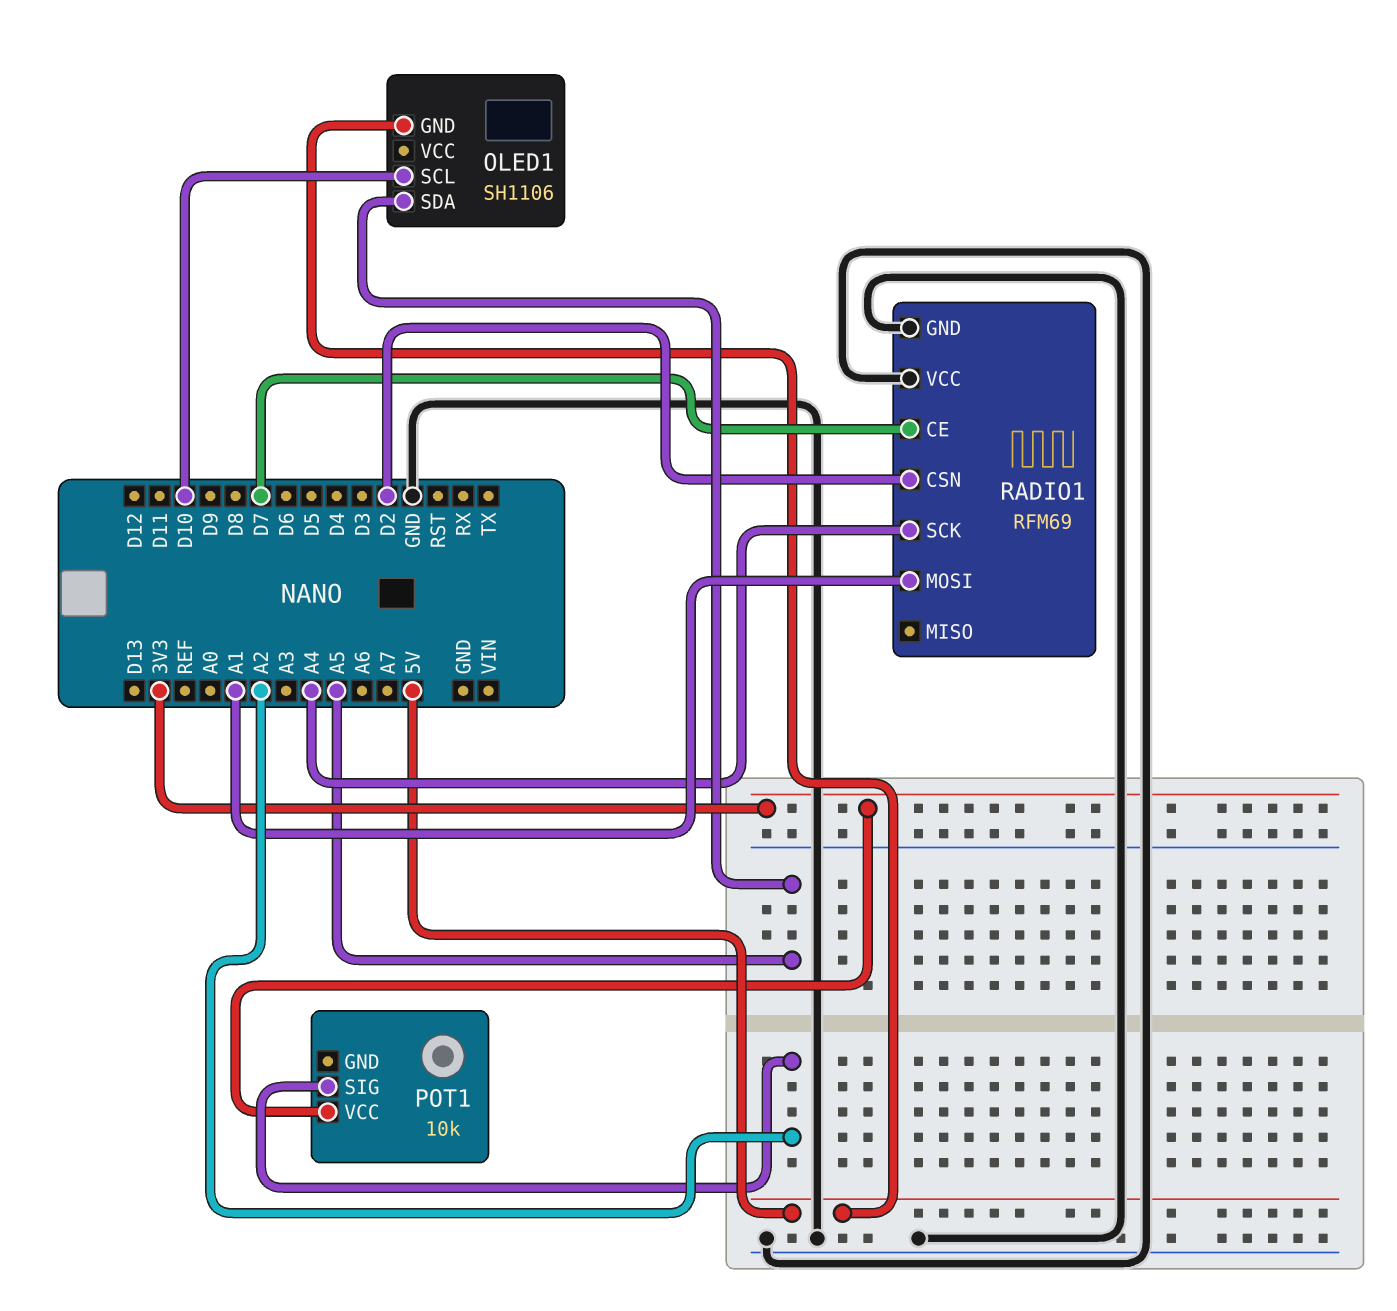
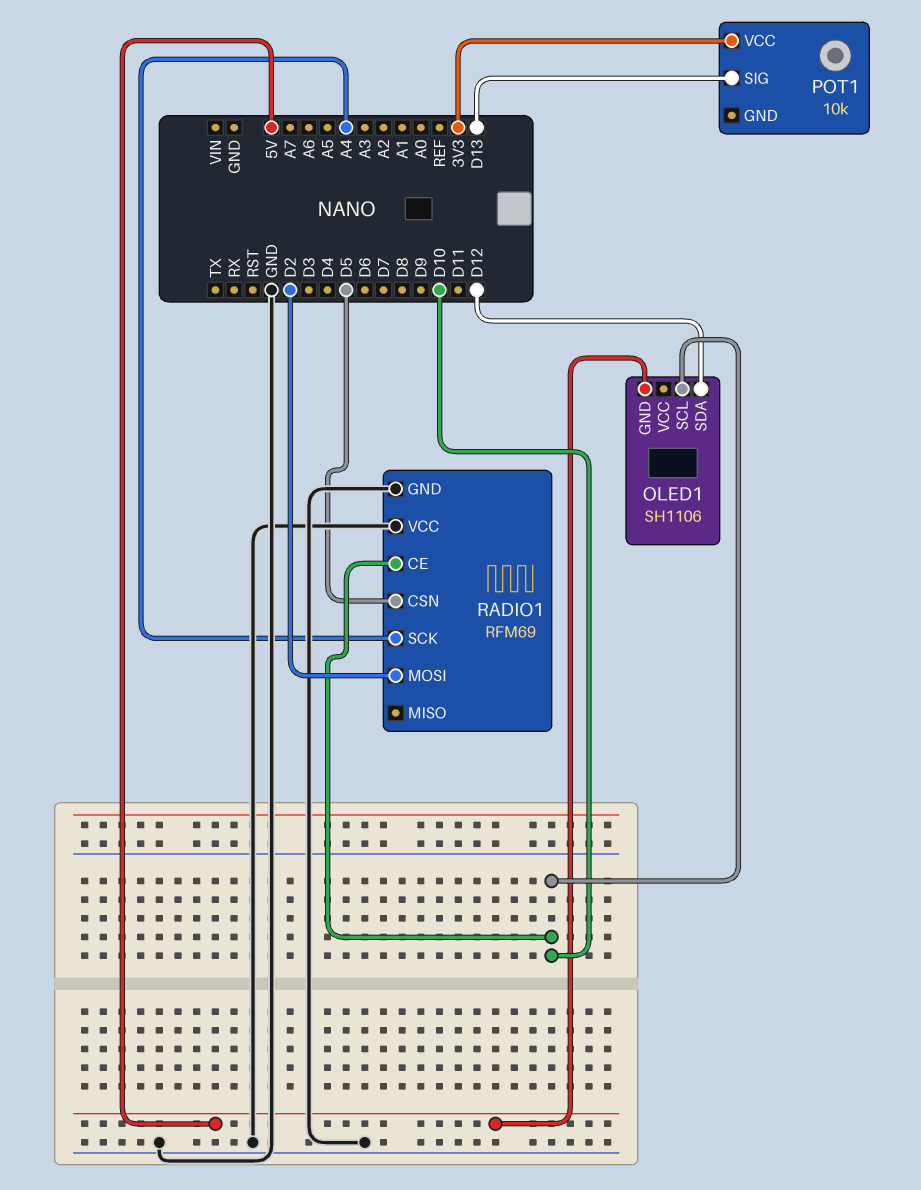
OLED1 pin SDA: A5 -> D12
POT1 pin SIG: A2 -> D13
RADIO1 pin CE: D7 -> D10
RADIO1 pin CSN: D2 -> D5
RADIO1 pin MOSI: A1 -> D2

